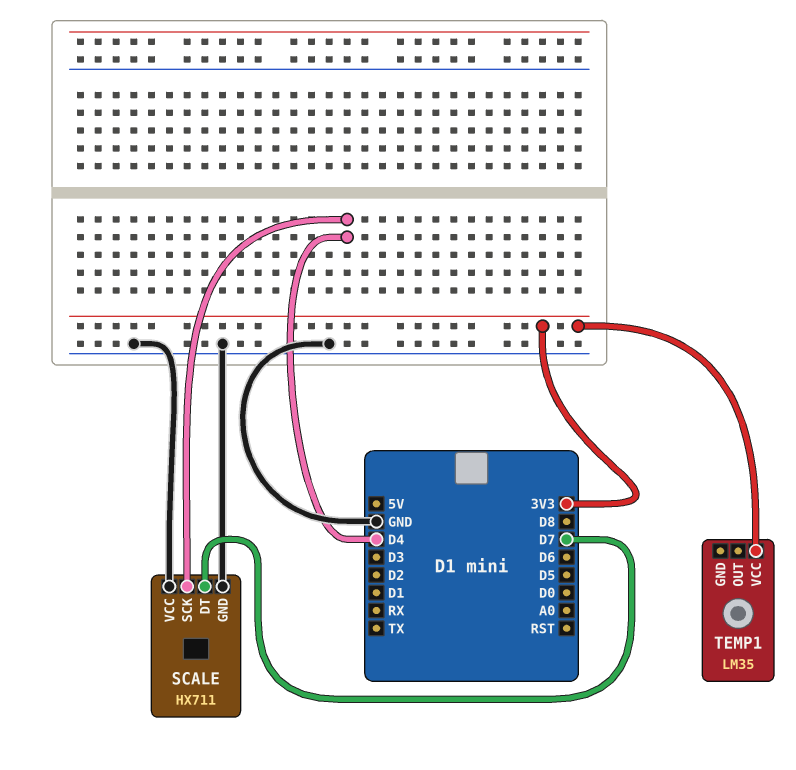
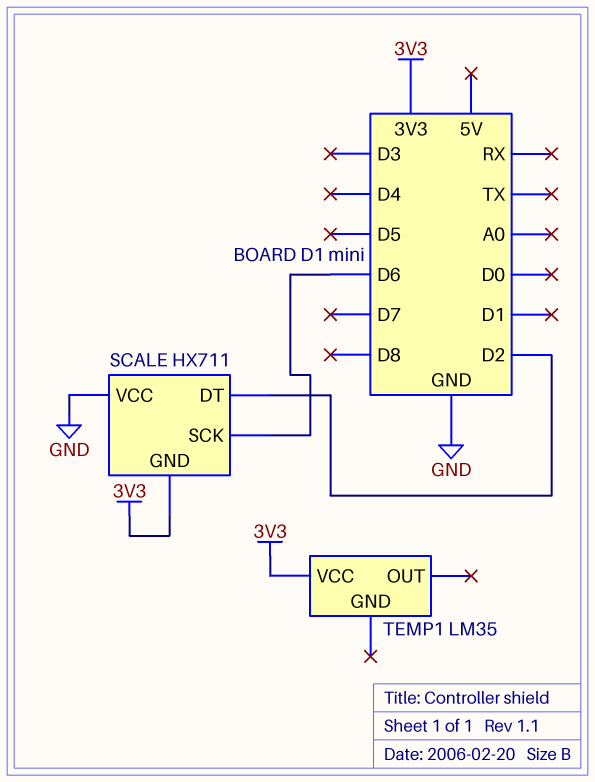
SCALE pin DT: D7 -> D2
SCALE pin GND: GND -> 3V3
SCALE pin SCK: D4 -> D6

